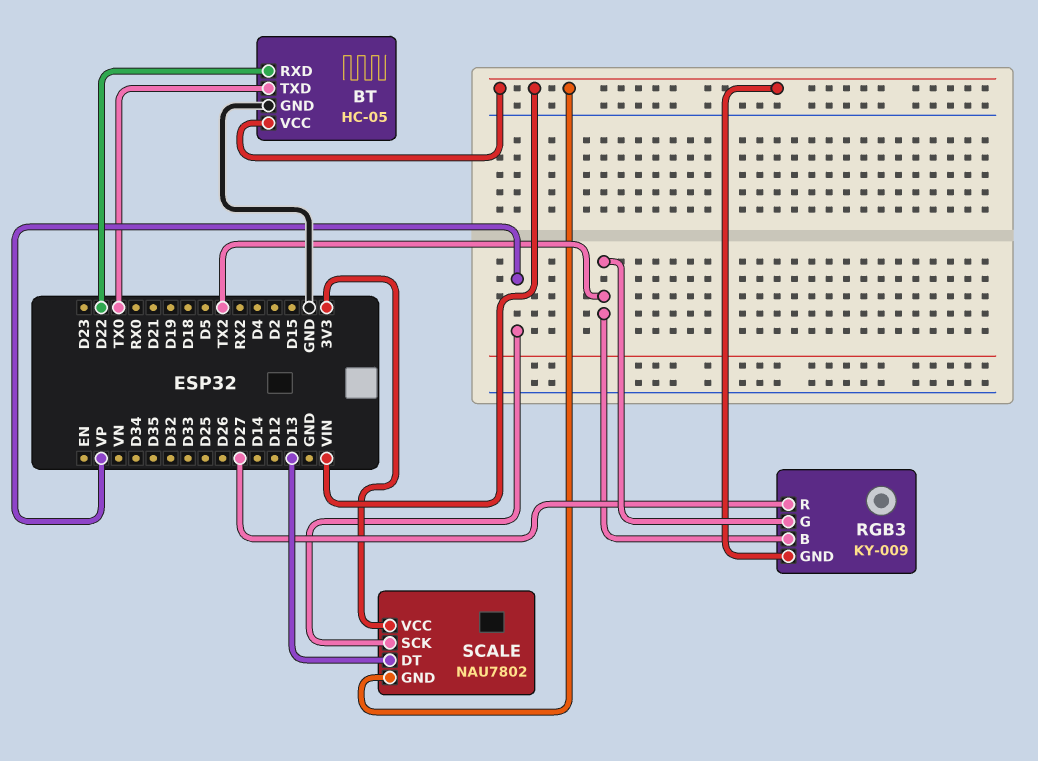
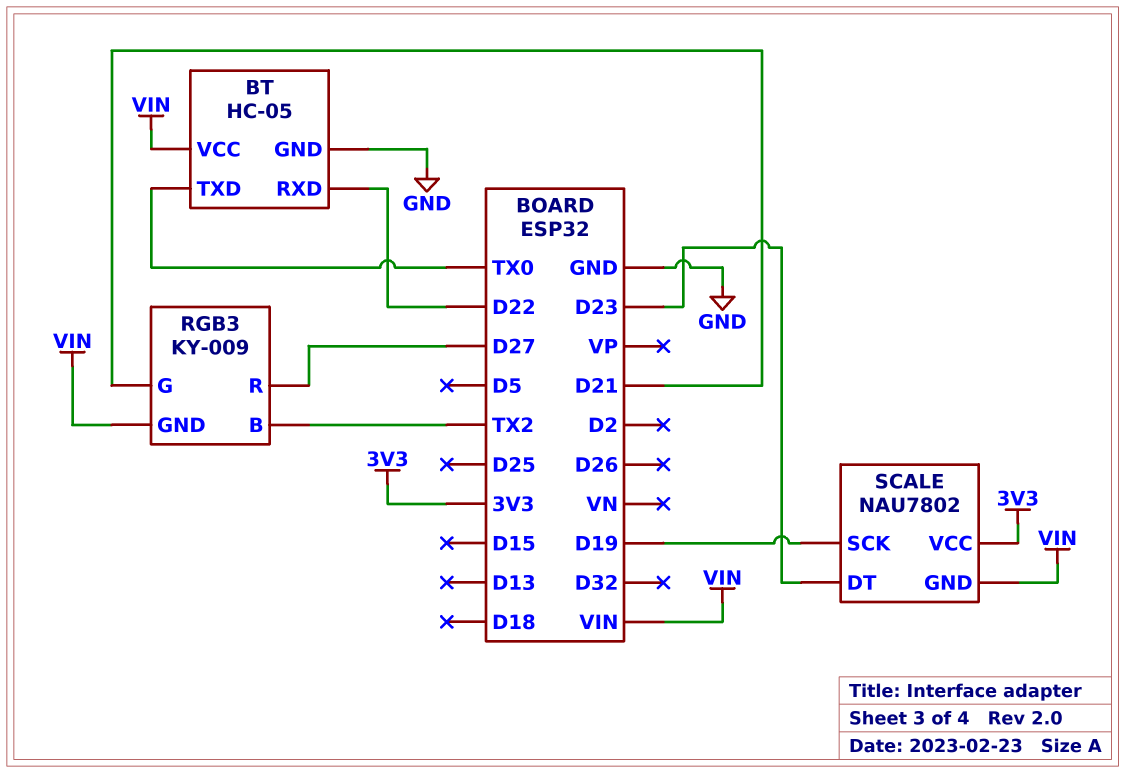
RGB3 pin G: TX2 -> D21
SCALE pin DT: D13 -> D23
SCALE pin SCK: VP -> D19

